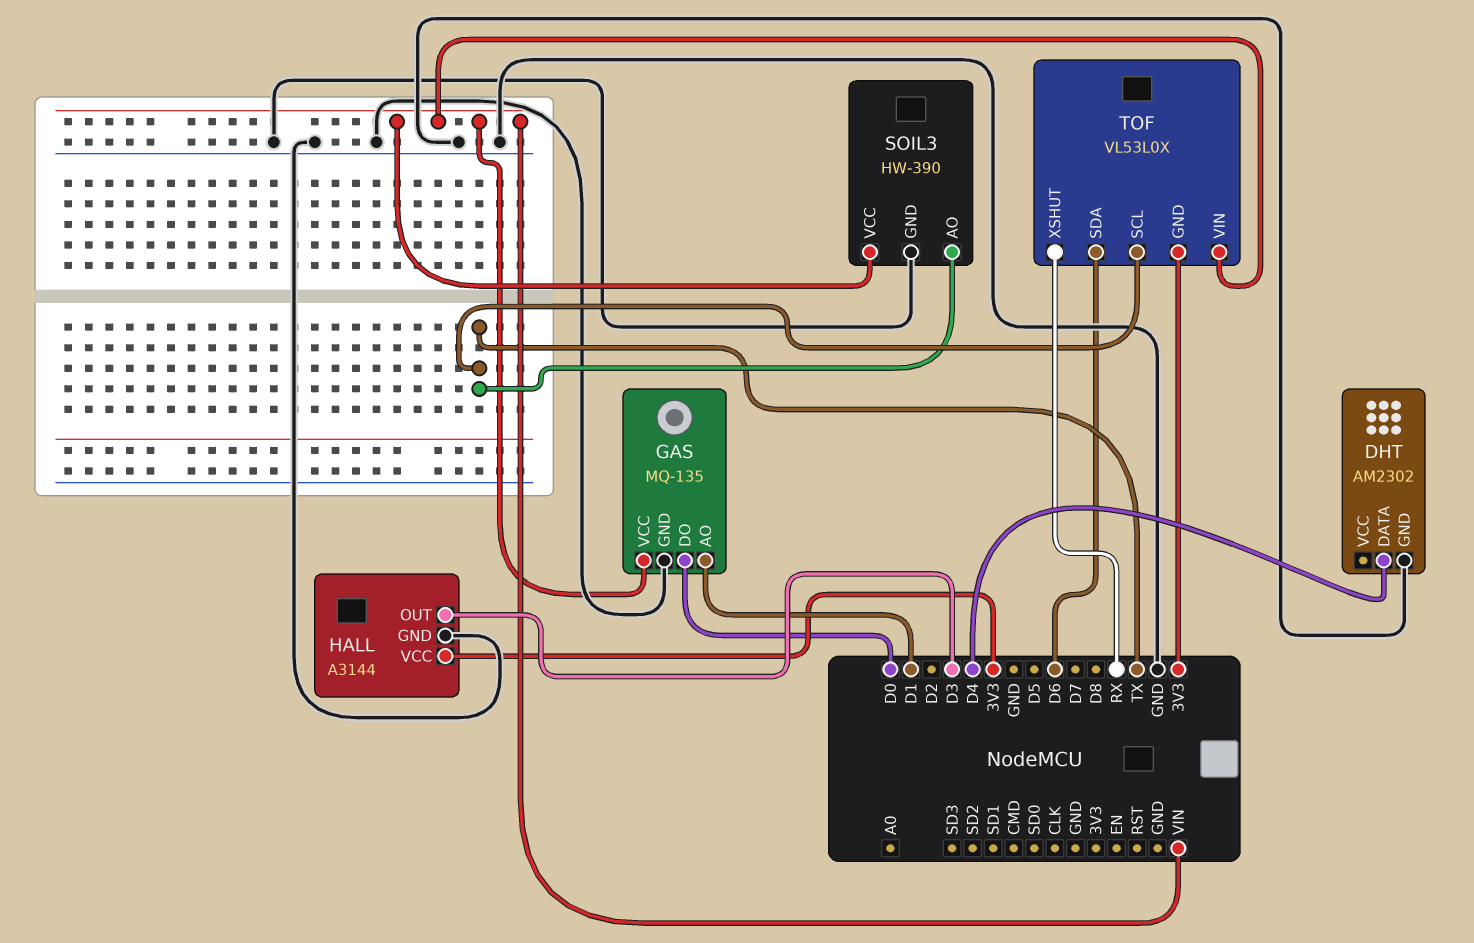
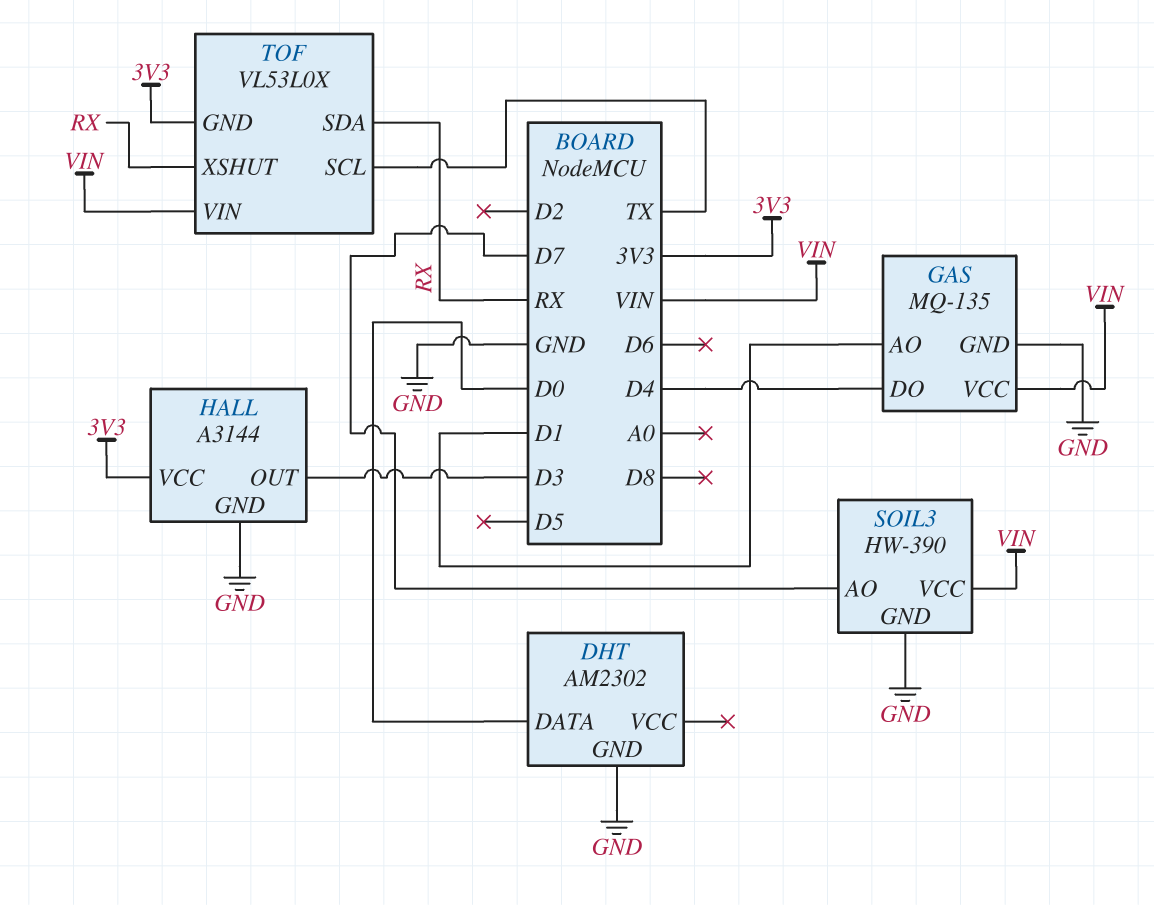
DHT pin DATA: D4 -> D0
GAS pin DO: D0 -> D4
SOIL3 pin AO: TX -> D7
TOF pin SDA: D6 -> RX

